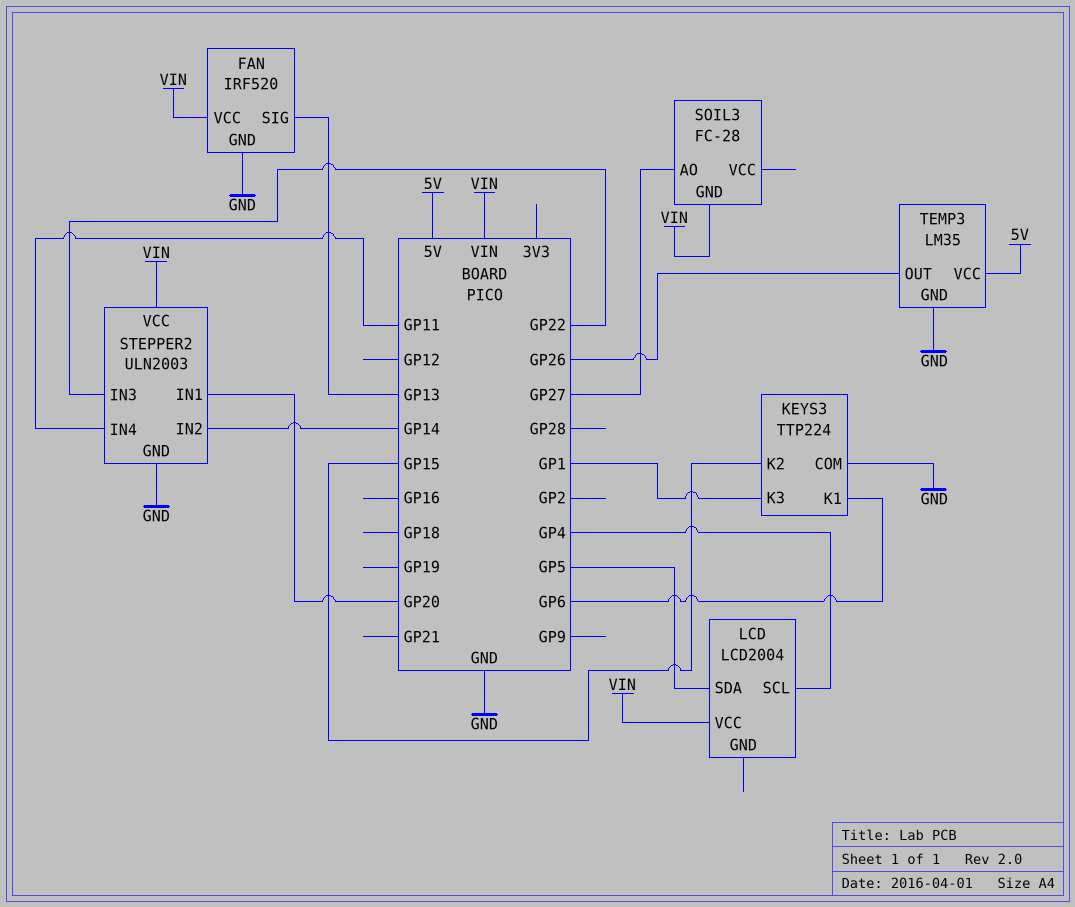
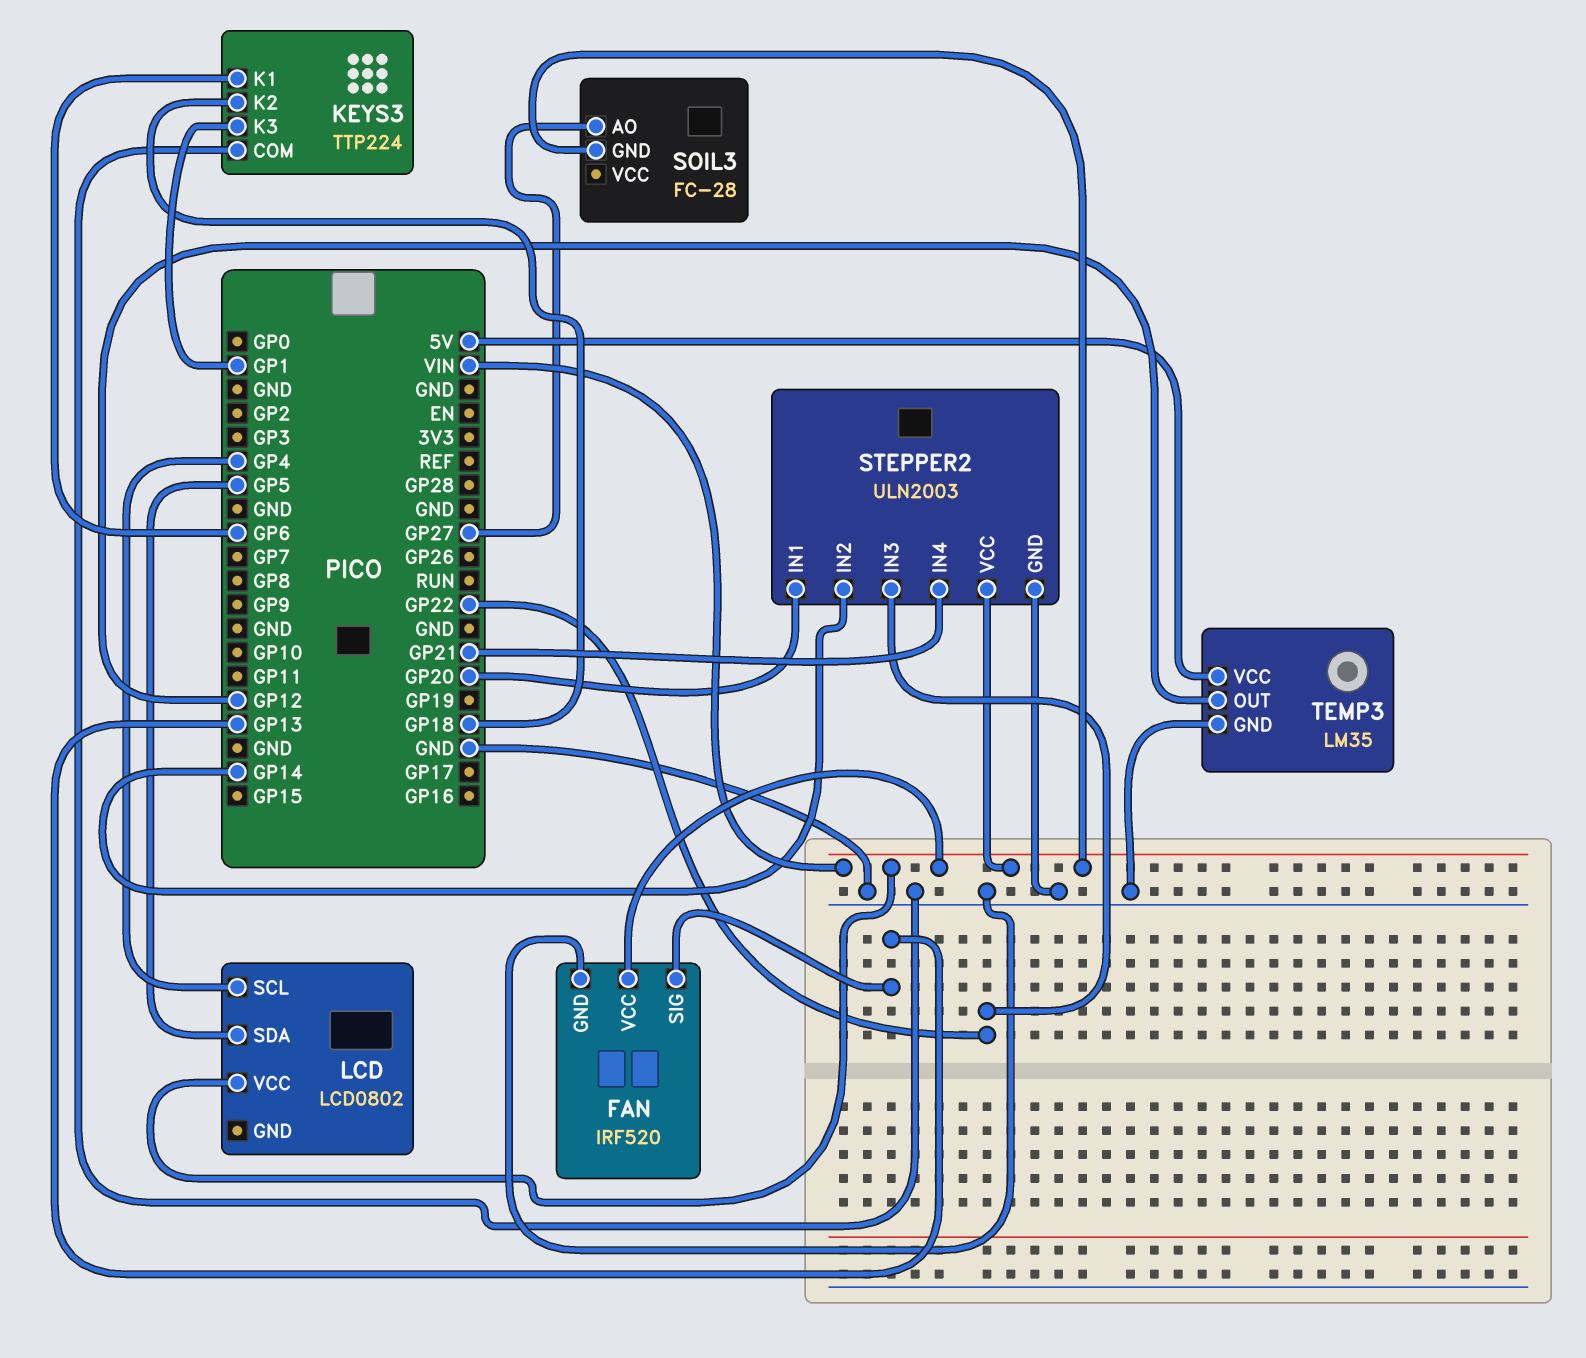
KEYS3 pin K2: GP15 -> GP18
LCD: LCD2004 -> LCD0802
STEPPER2 pin IN4: GP11 -> GP21
TEMP3 pin OUT: GP26 -> GP12

